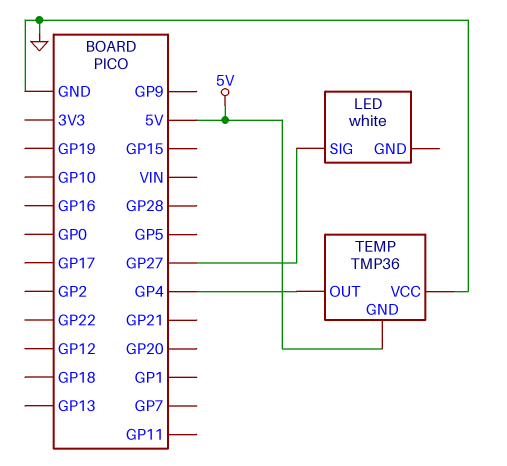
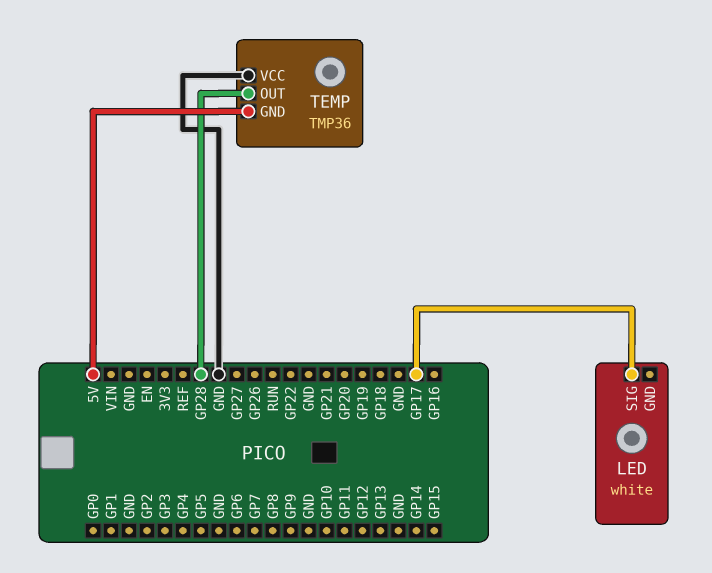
LED pin SIG: GP27 -> GP17
TEMP pin OUT: GP4 -> GP28

